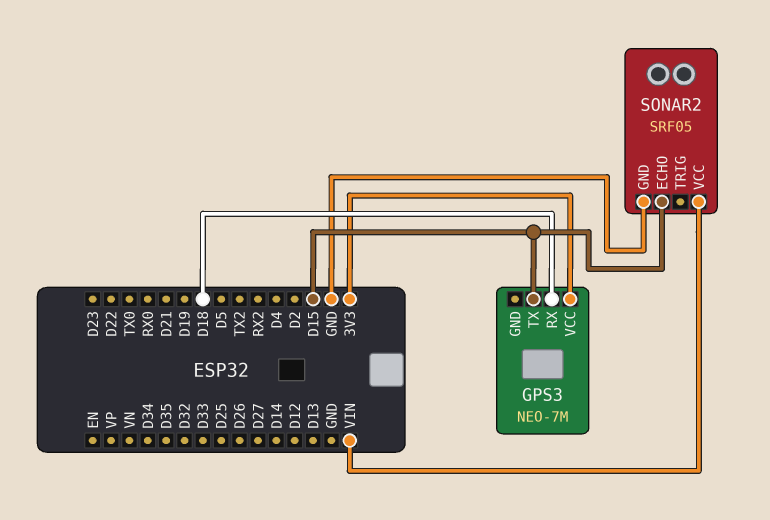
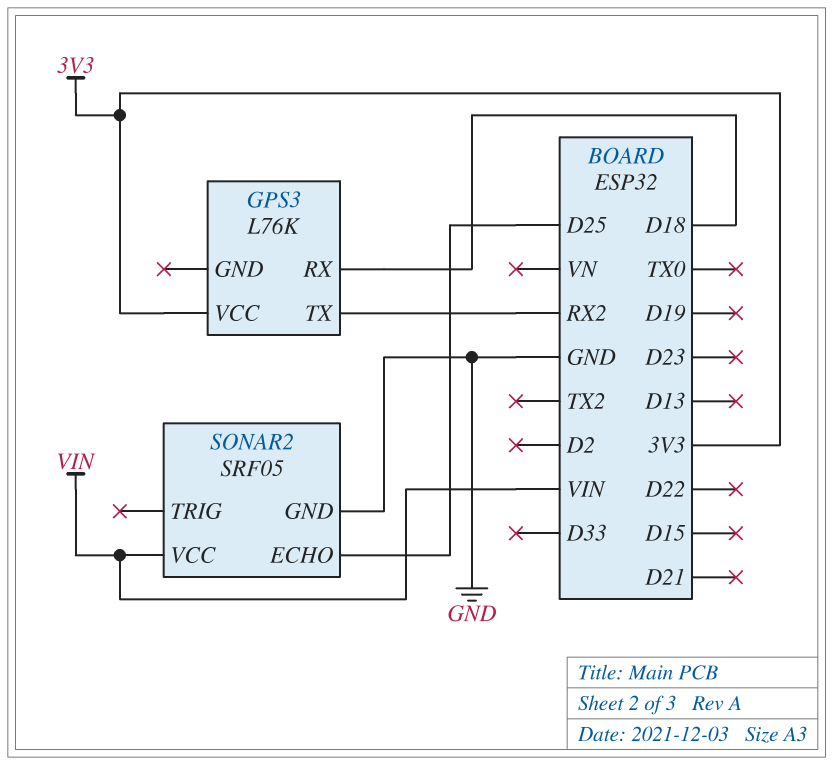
GPS3: NEO-7M -> L76K
GPS3 pin TX: D15 -> RX2
SONAR2 pin ECHO: D15 -> D25

